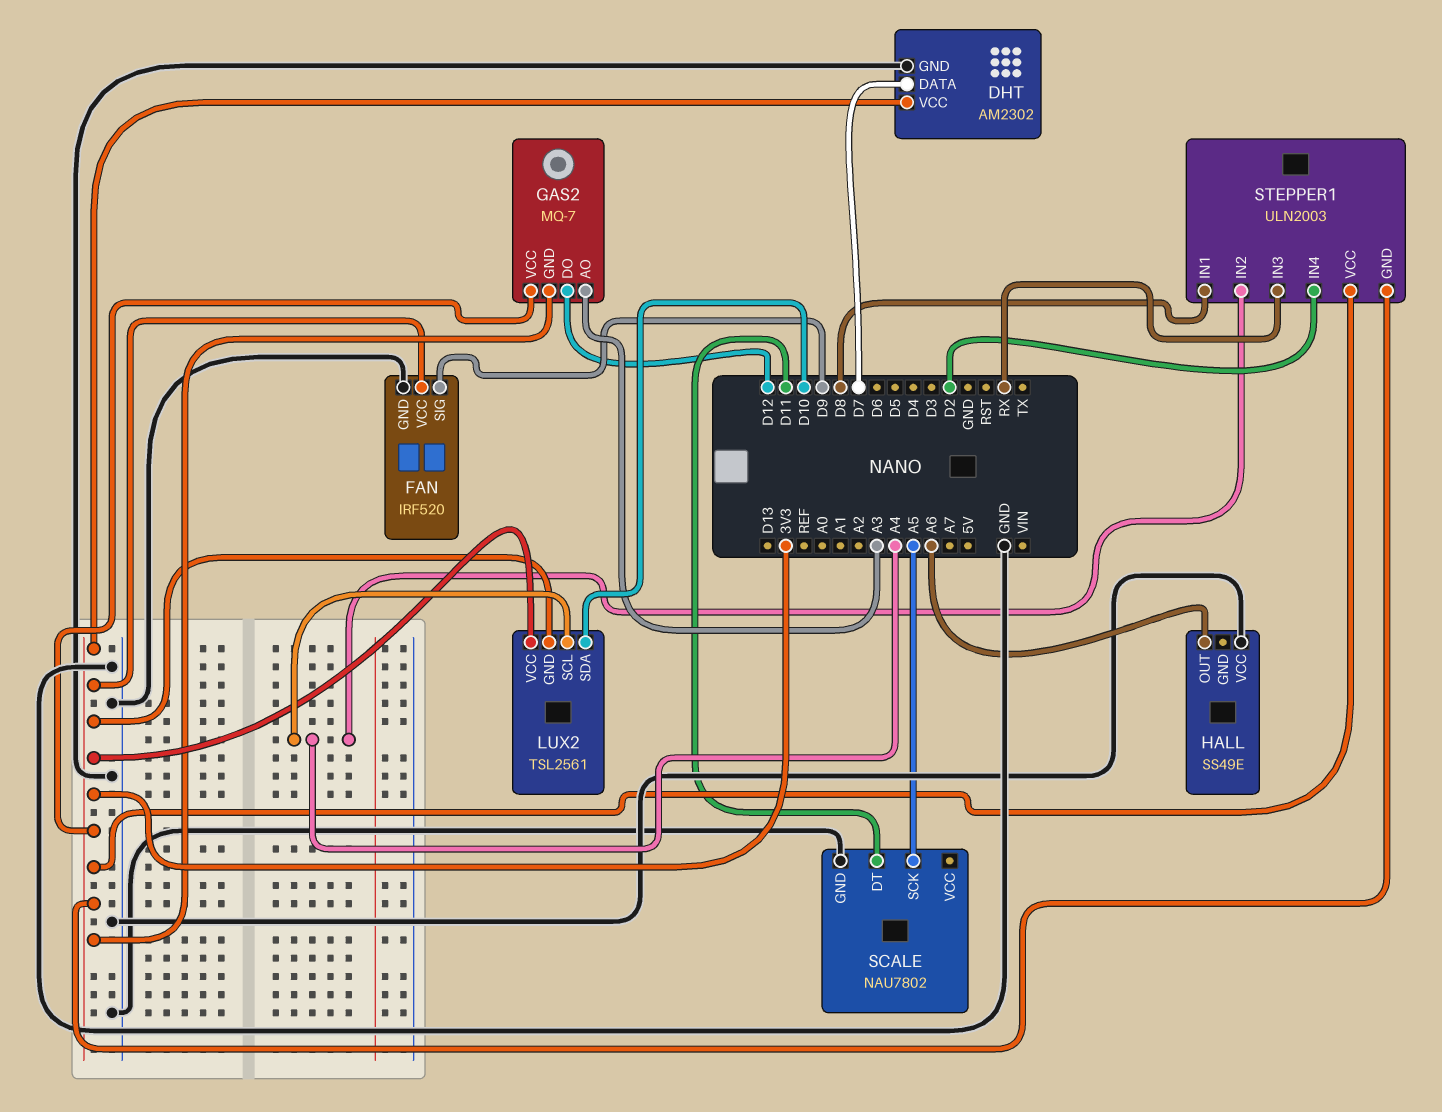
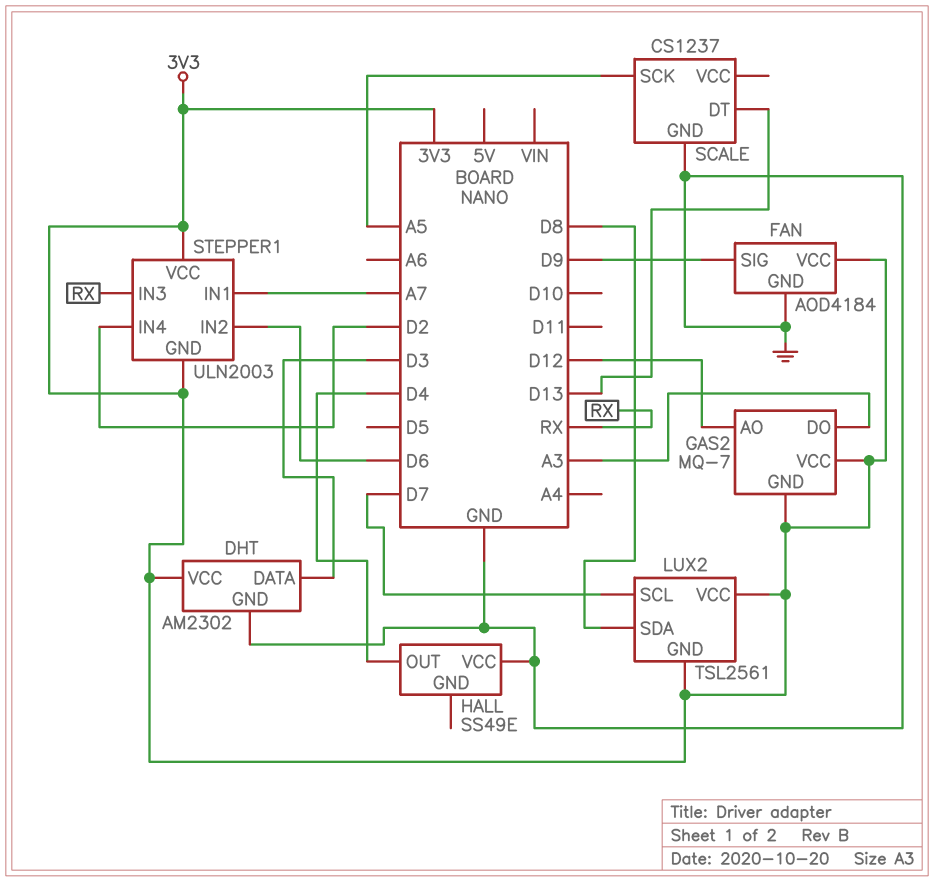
DHT pin DATA: D7 -> D3
FAN: IRF520 -> AOD4184
GAS2 pin AO: A3 -> D12
GAS2 pin DO: D12 -> A3
HALL pin OUT: A6 -> D4
LUX2 pin SCL: A4 -> D7
LUX2 pin SDA: D10 -> D8
SCALE: NAU7802 -> CS1237
SCALE pin DT: D11 -> D13
STEPPER1 pin IN1: D8 -> A7
STEPPER1 pin IN2: A4 -> D6

